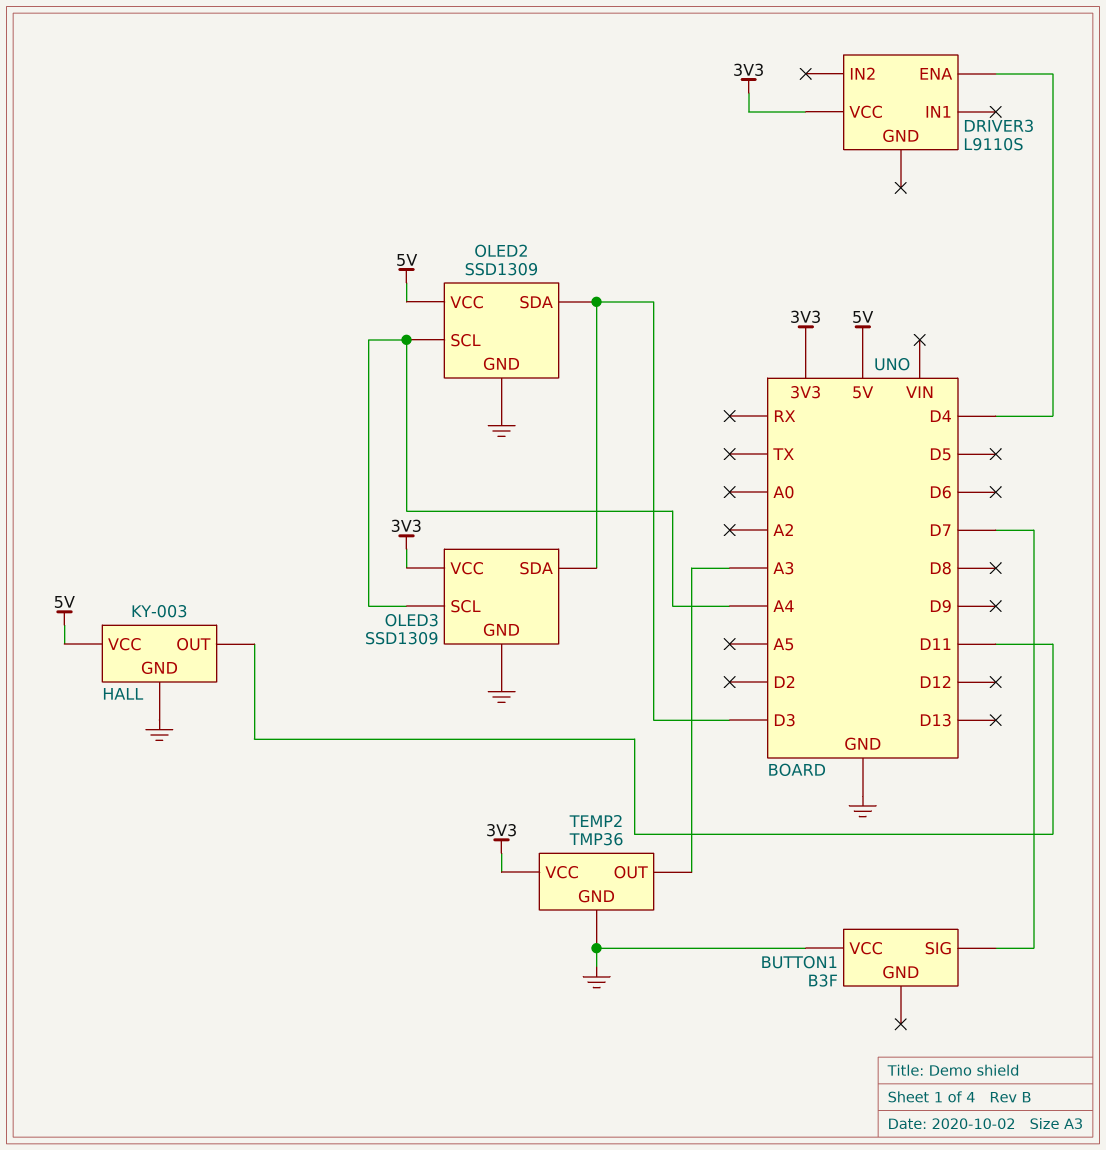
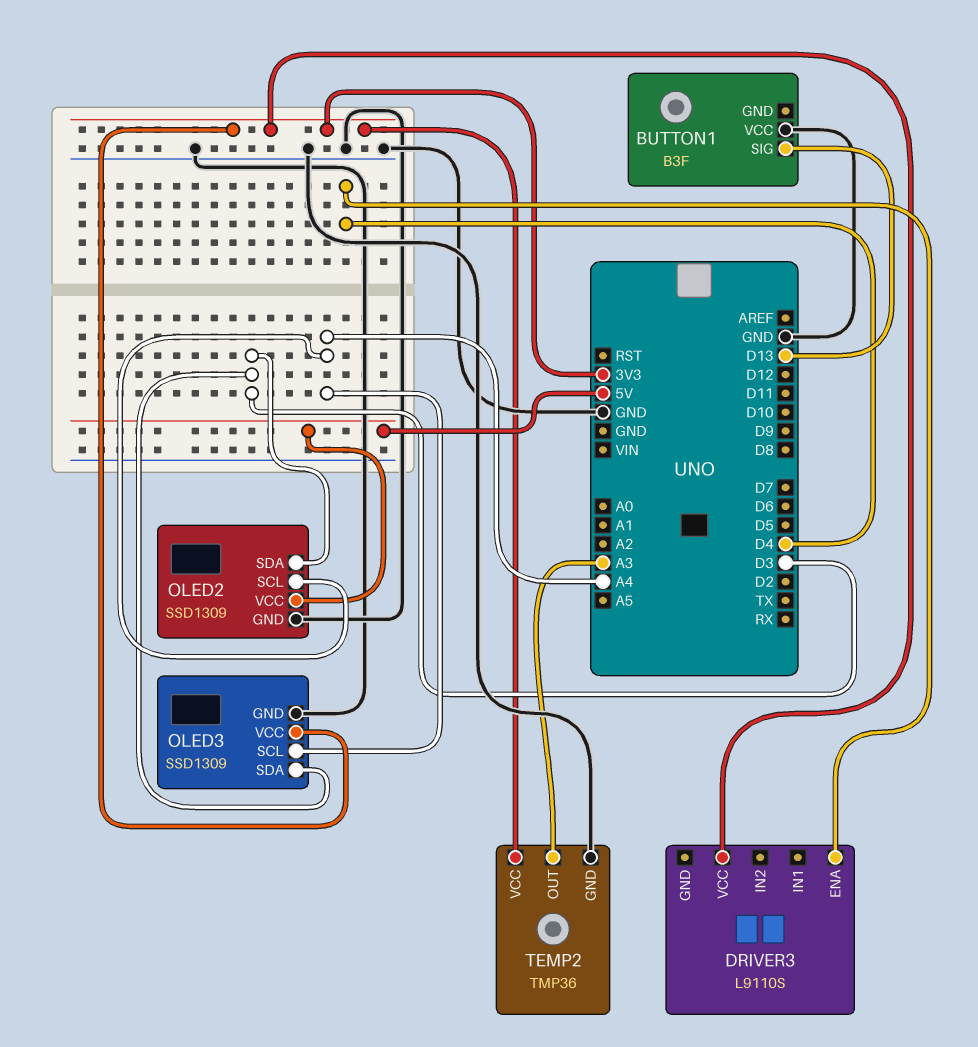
BUTTON1 pin SIG: D7 -> D13
HALL: KY-003 -> none
HALL pin GND: GND -> none
HALL pin OUT: D11 -> none
HALL pin VCC: 5V -> none

